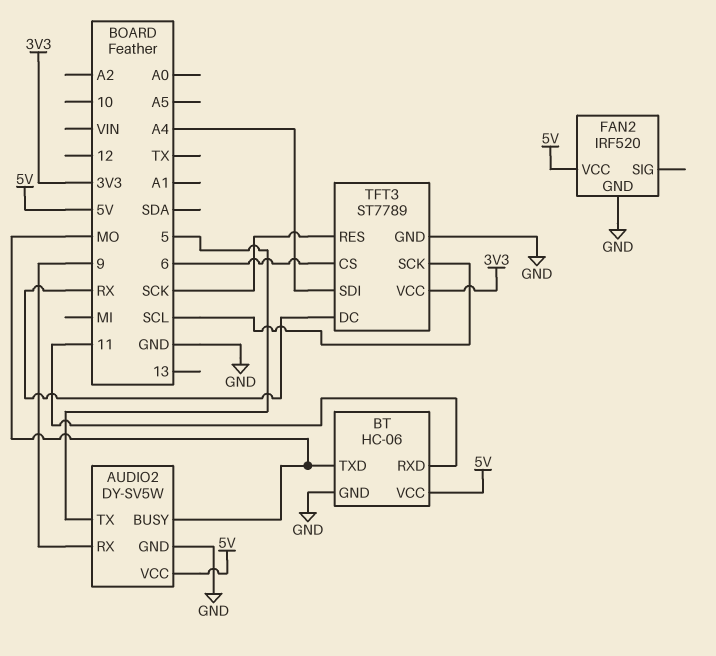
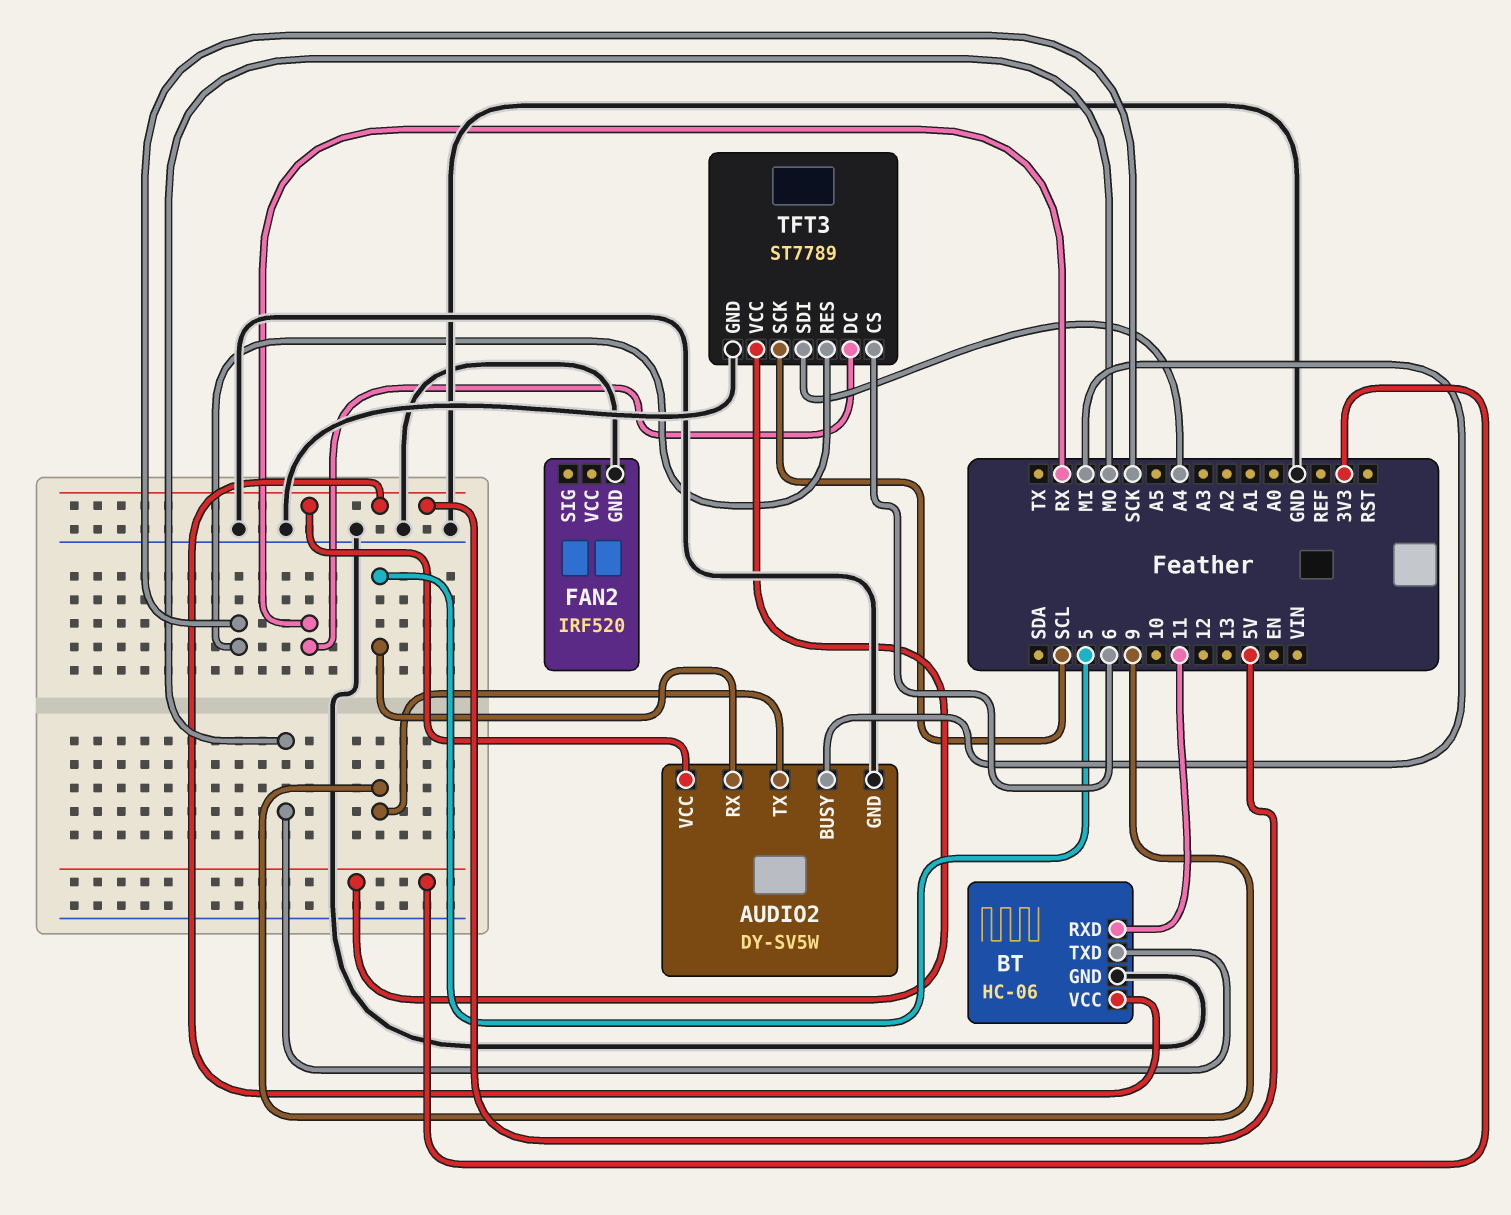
AUDIO2 pin BUSY: MO -> MI
AUDIO2 pin RX: 9 -> 5
AUDIO2 pin TX: 5 -> 9
FAN2 pin VCC: 5V -> none

